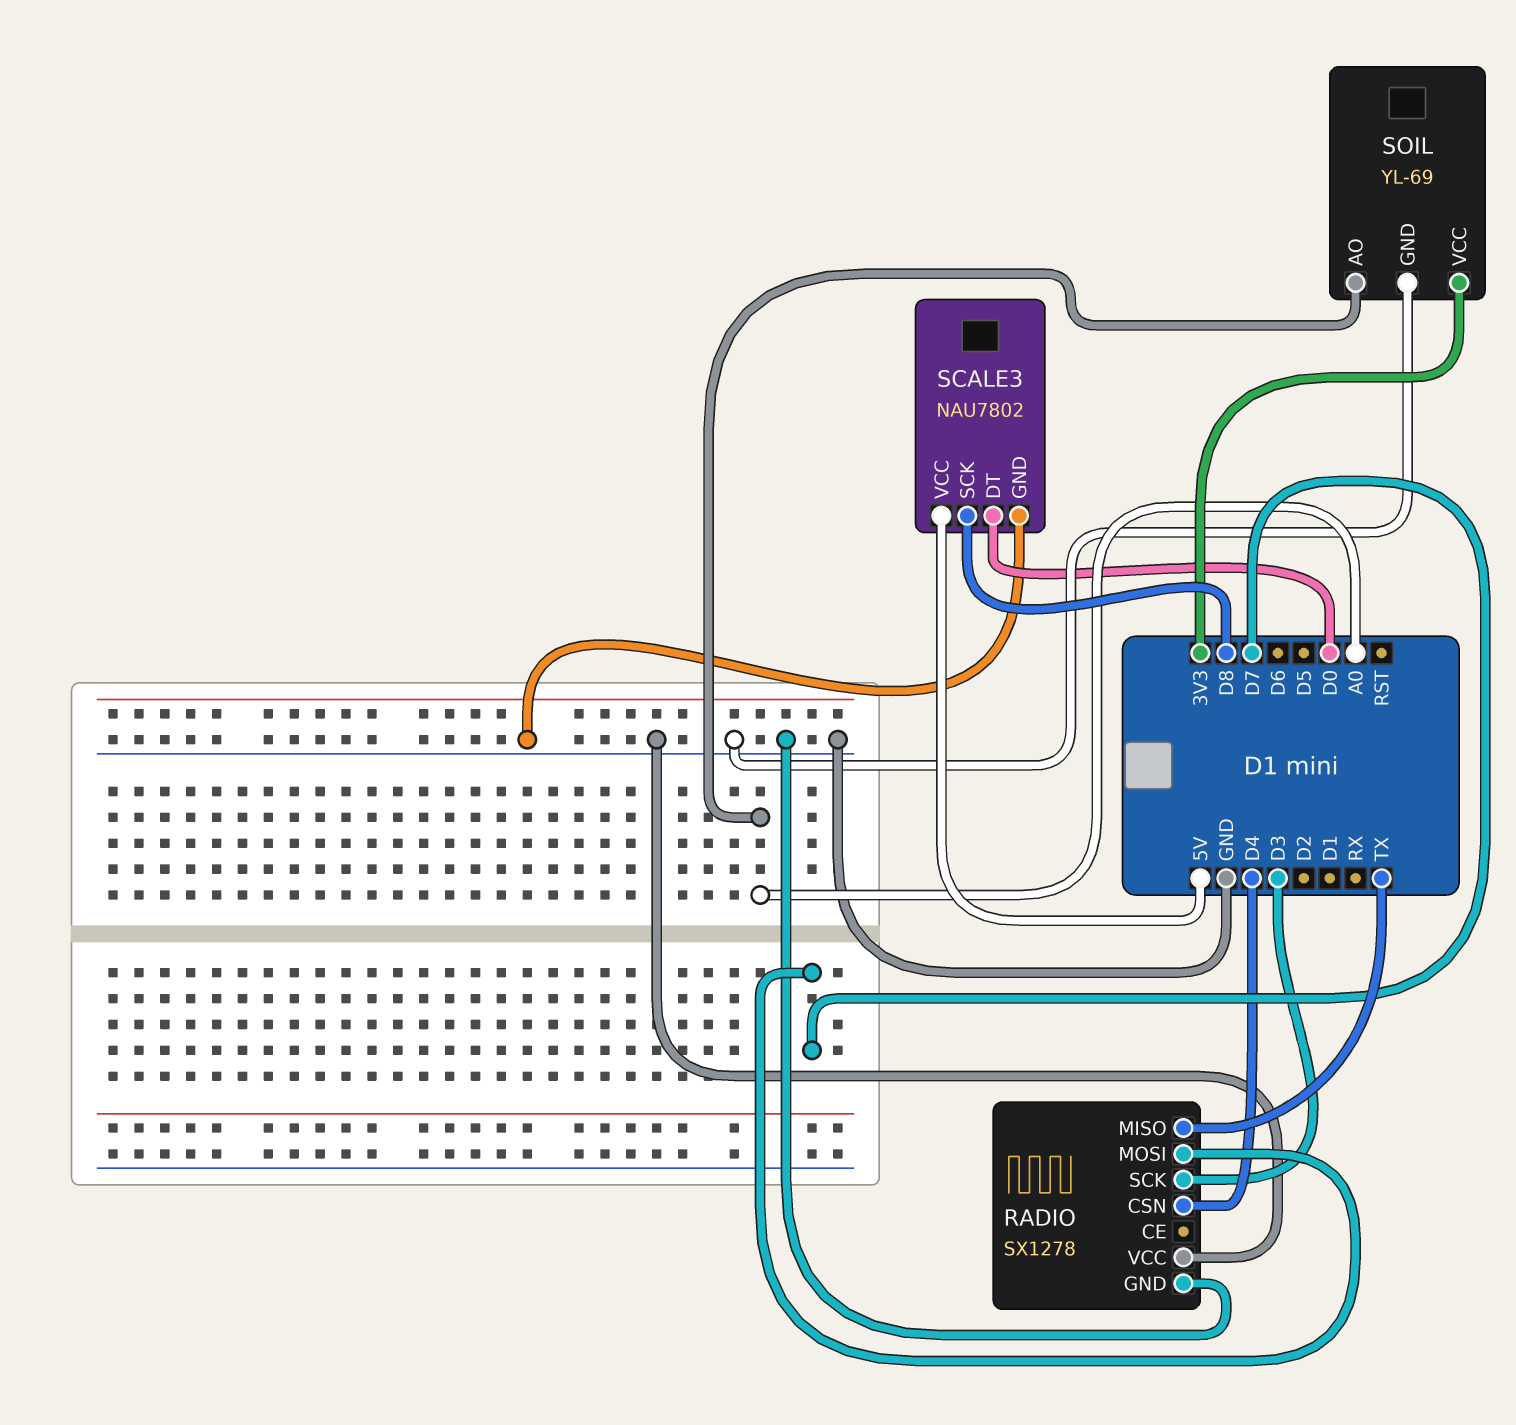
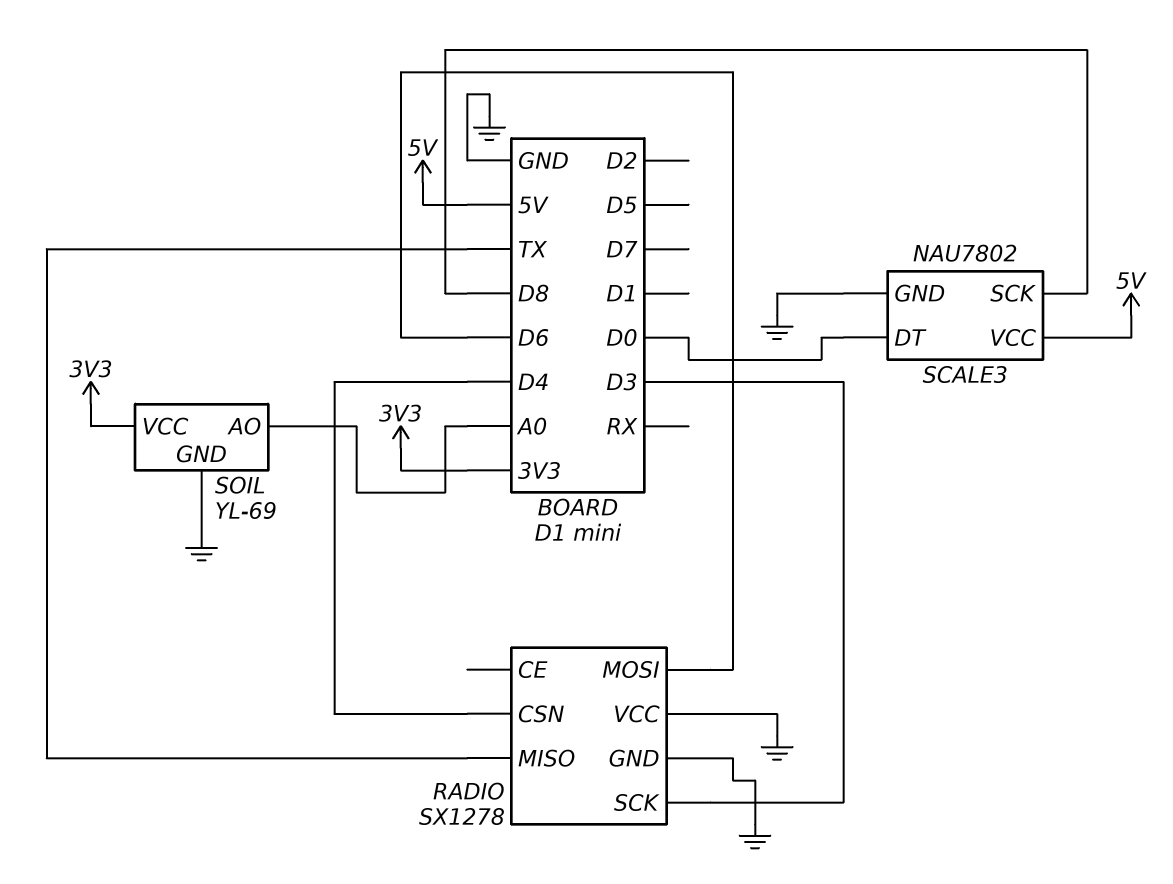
RADIO pin MOSI: D7 -> D6

